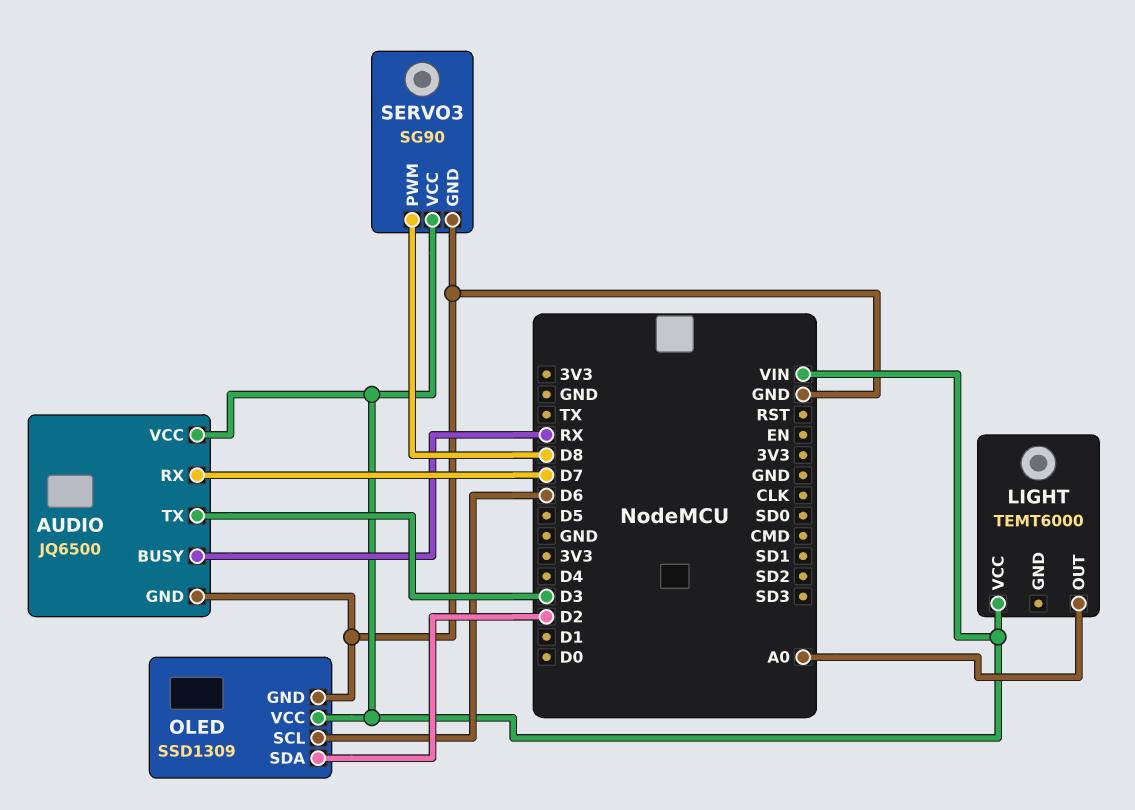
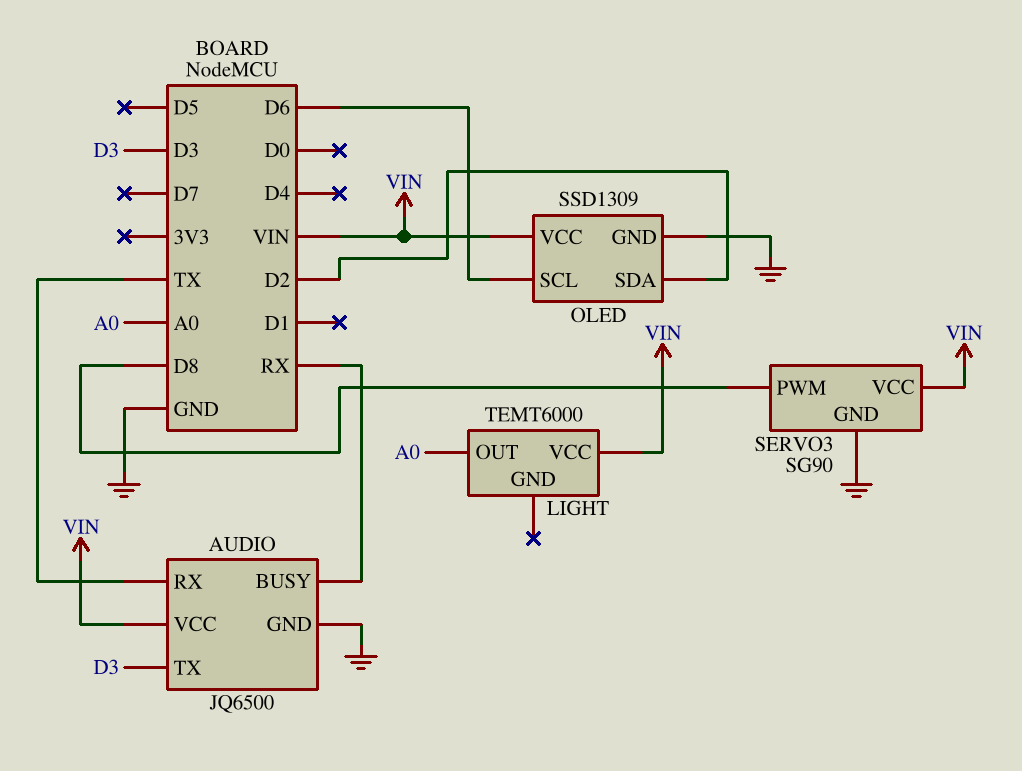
AUDIO pin RX: D7 -> TX

